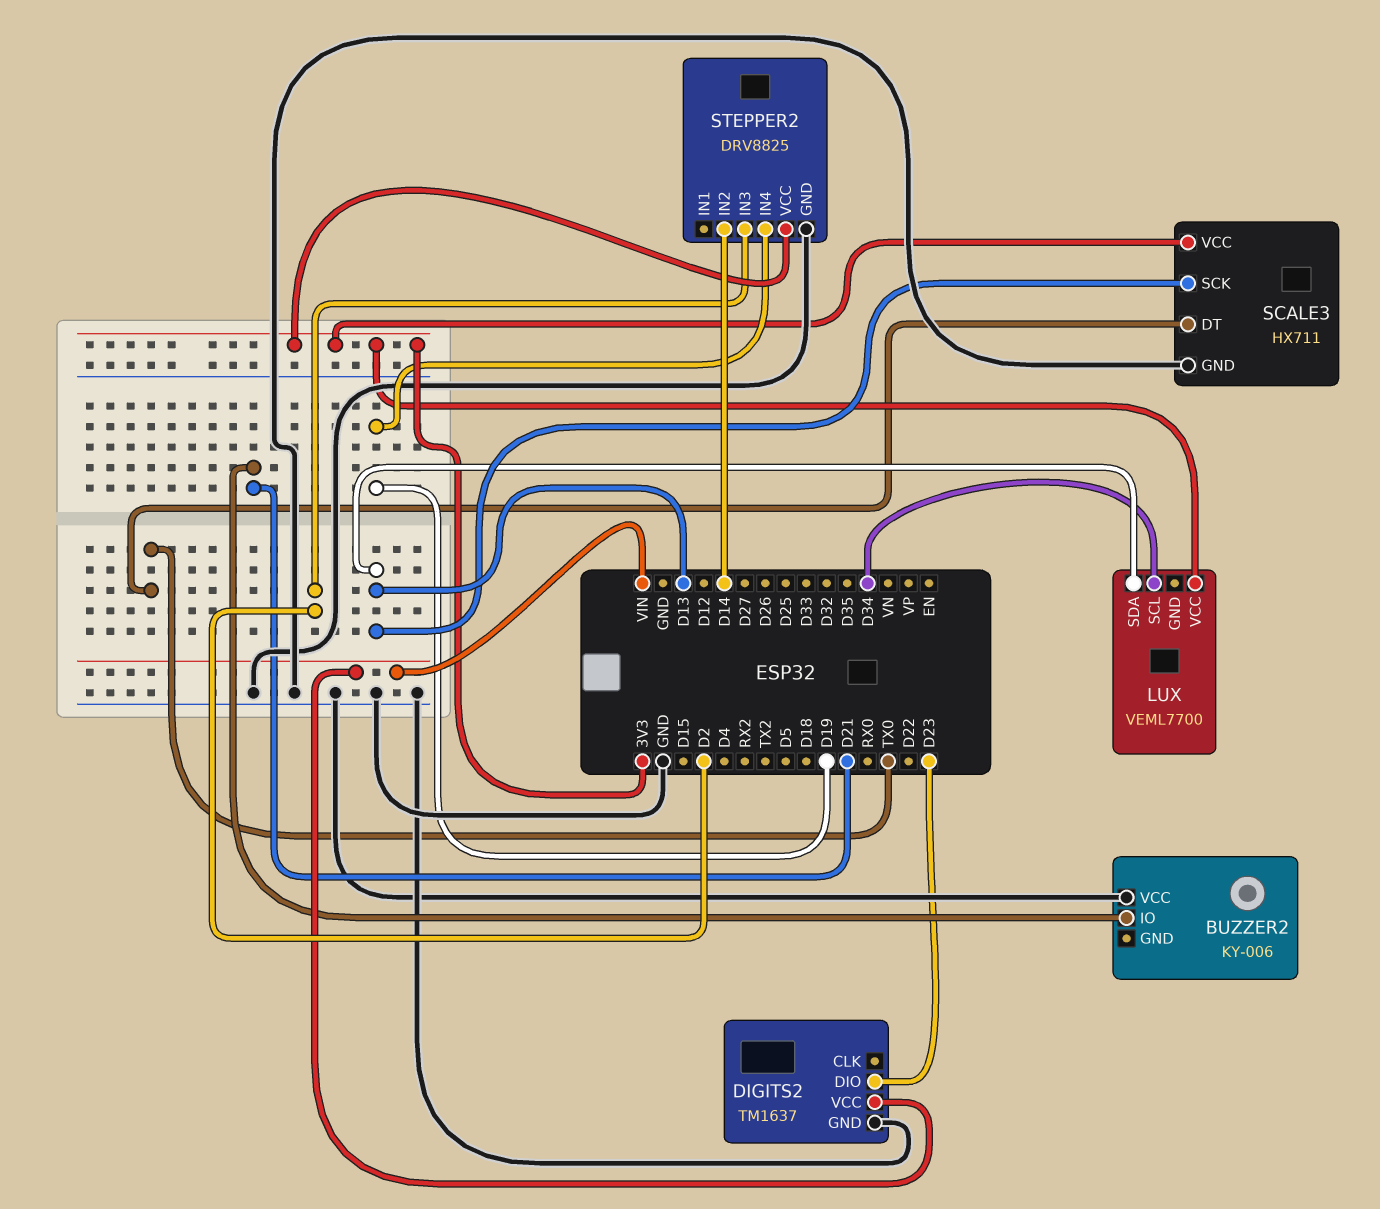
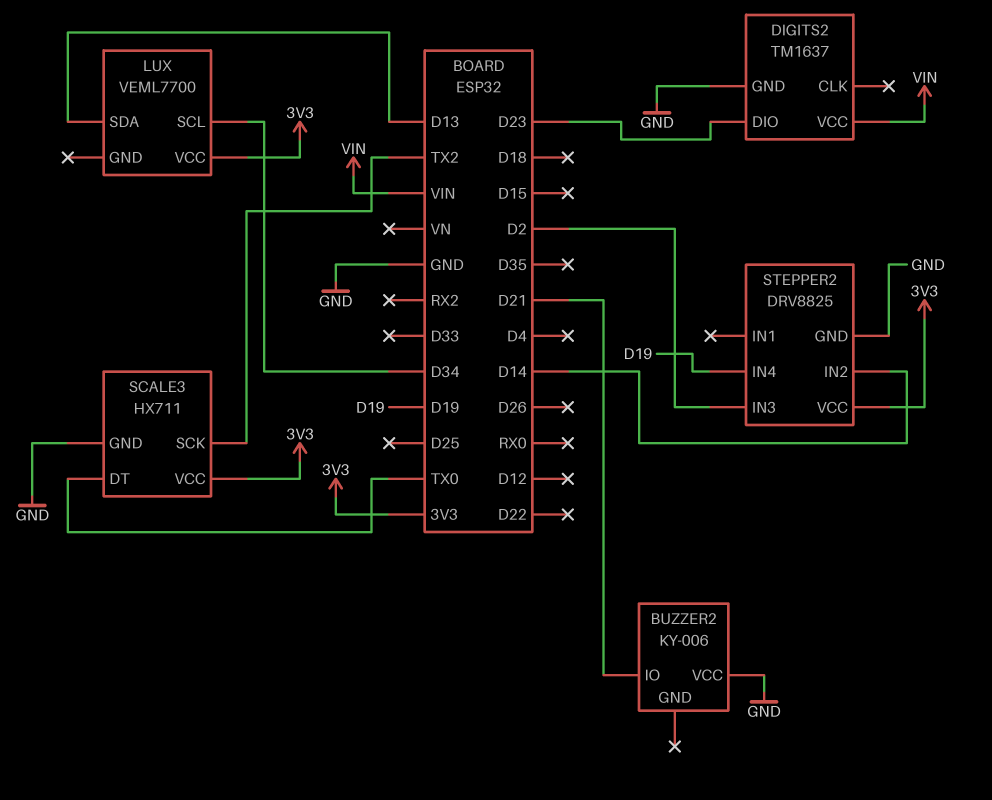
SCALE3 pin SCK: D13 -> TX2

